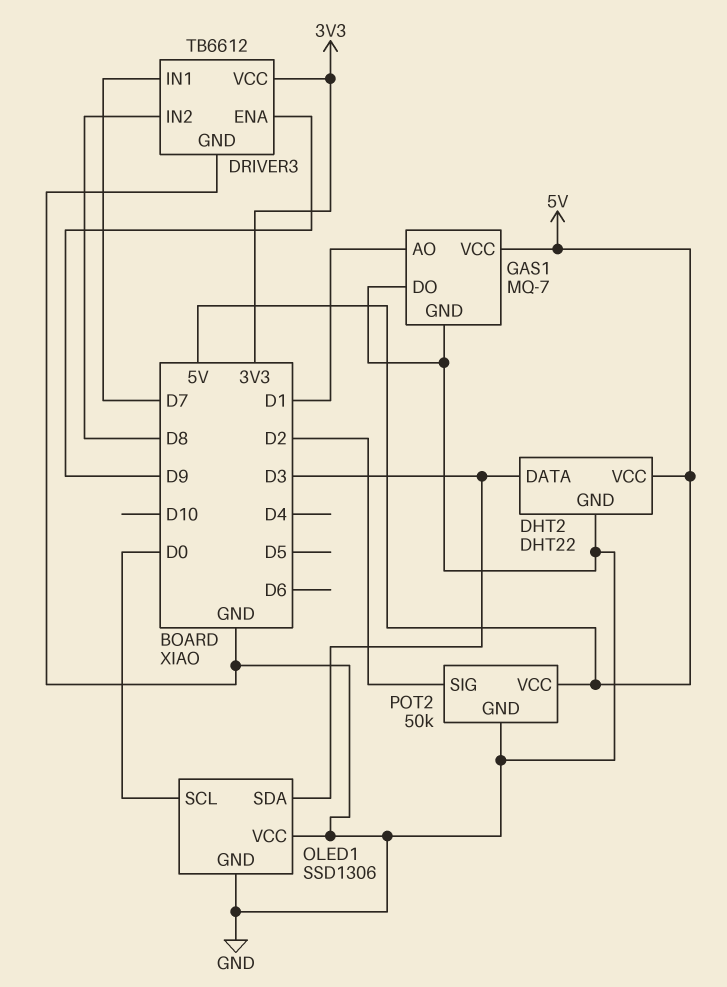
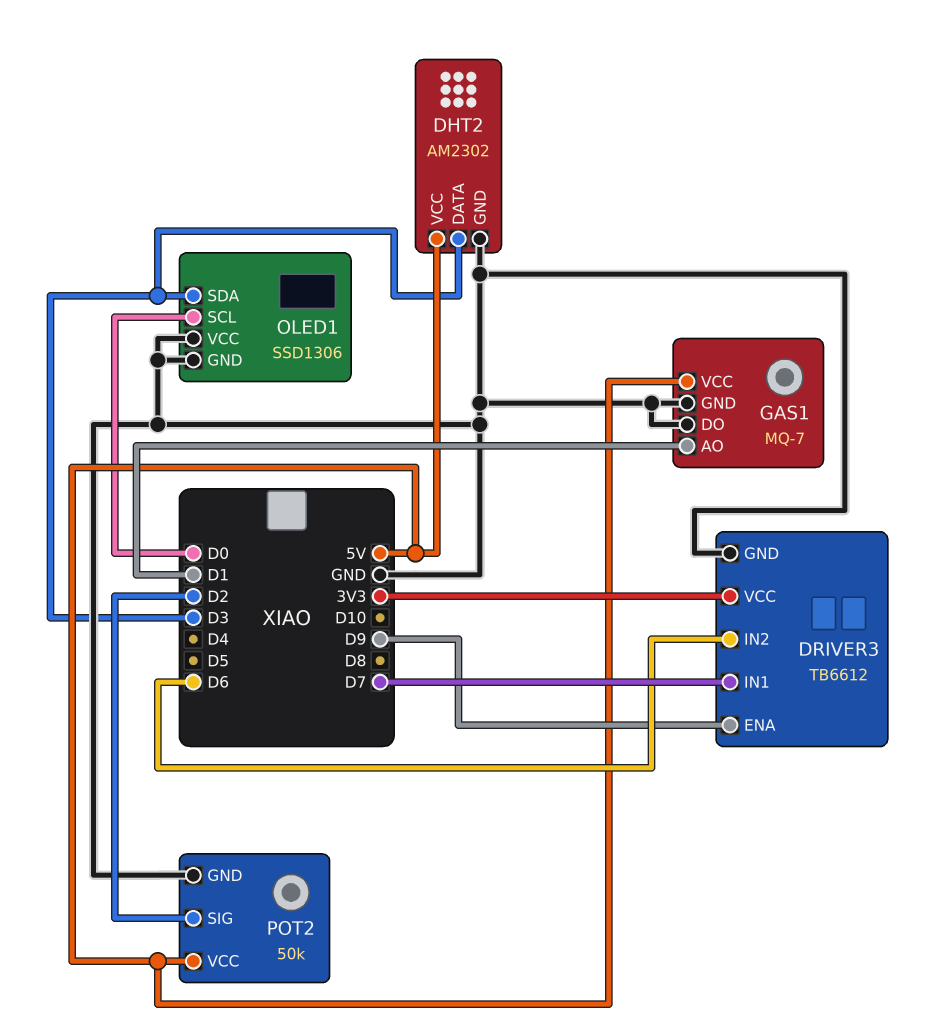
DHT2: DHT22 -> AM2302
DRIVER3 pin IN2: D8 -> D6

